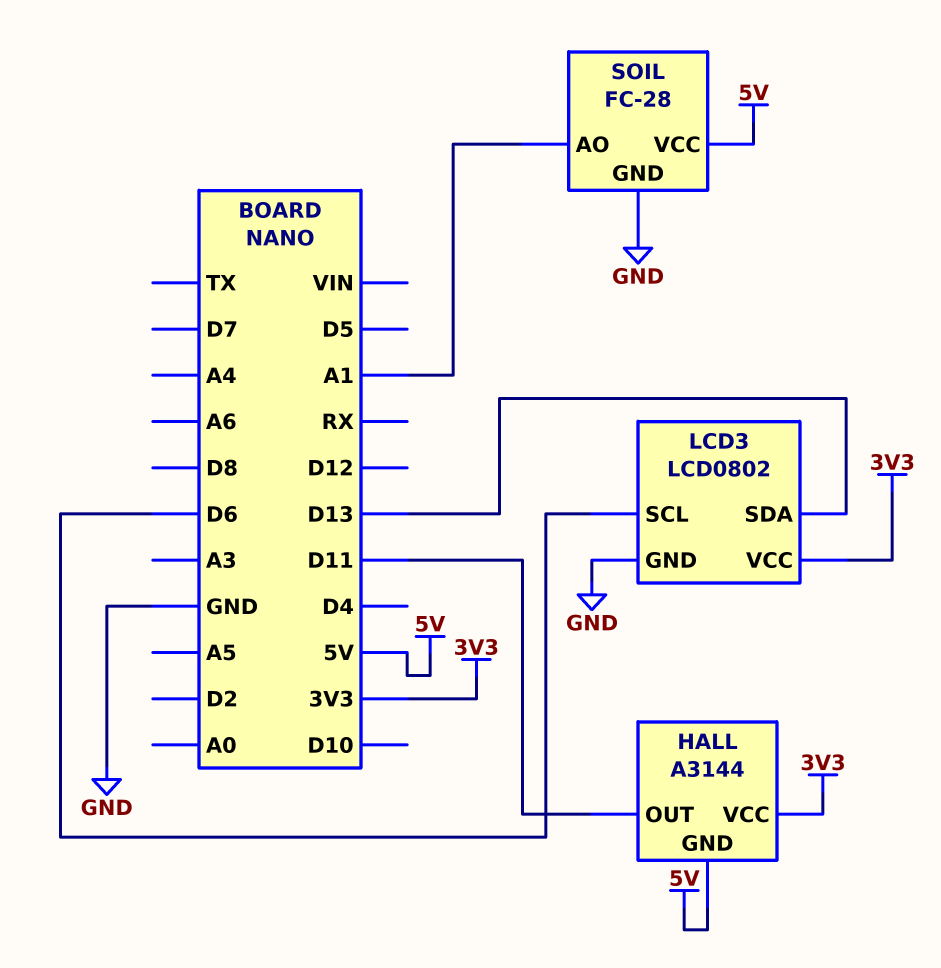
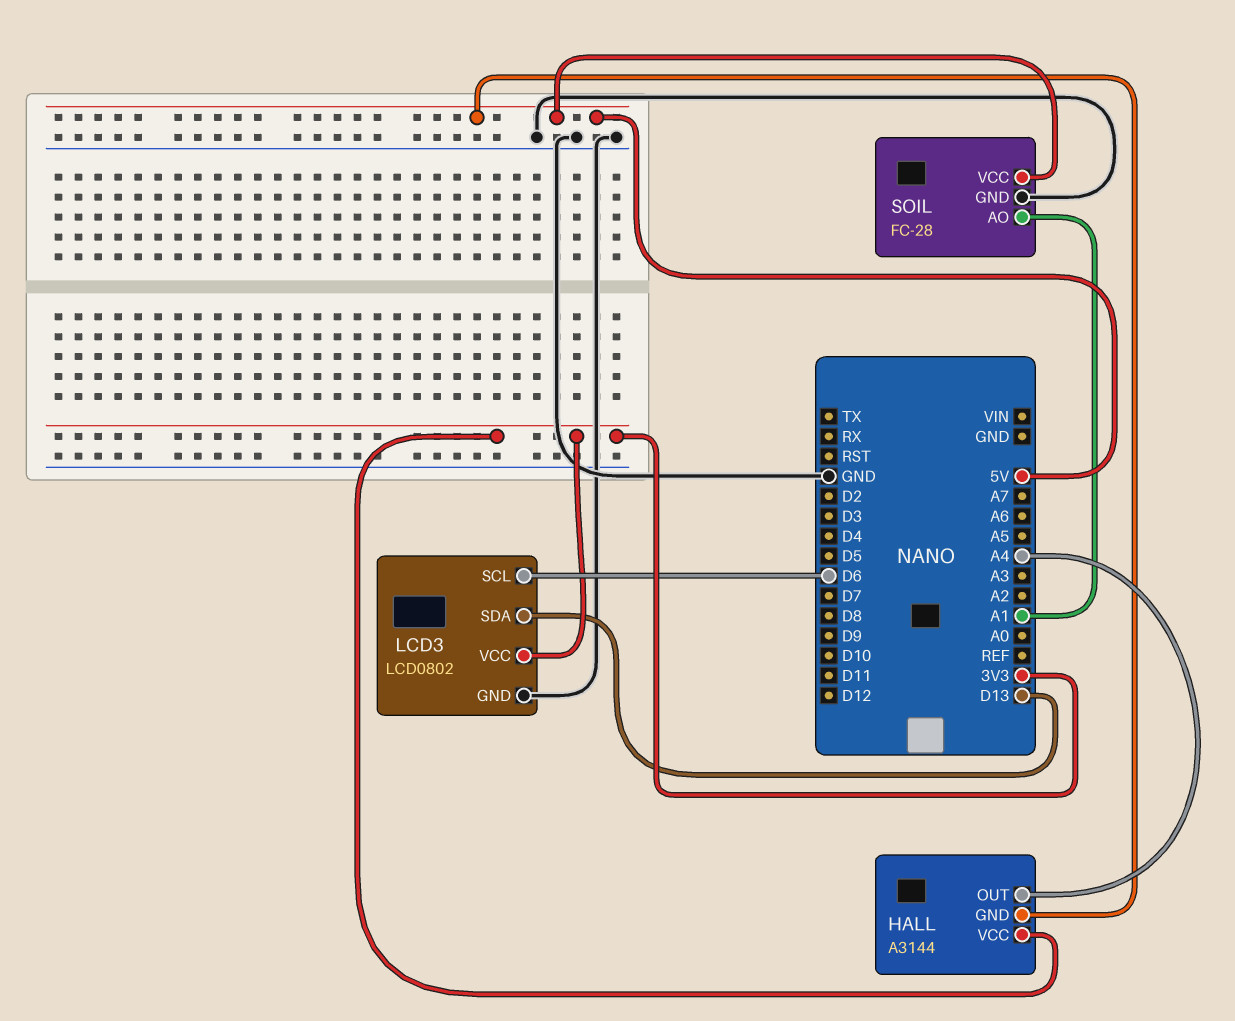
HALL pin OUT: D11 -> A4

